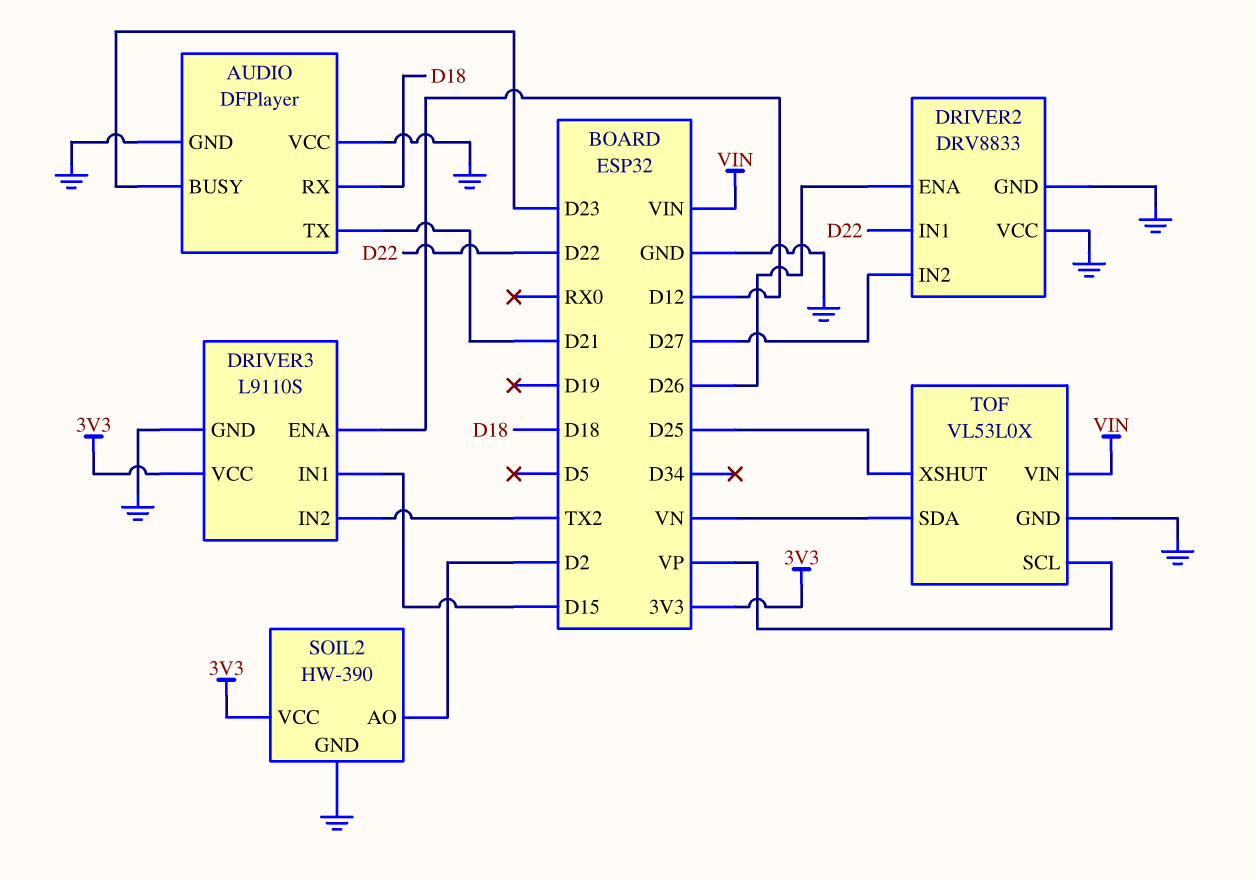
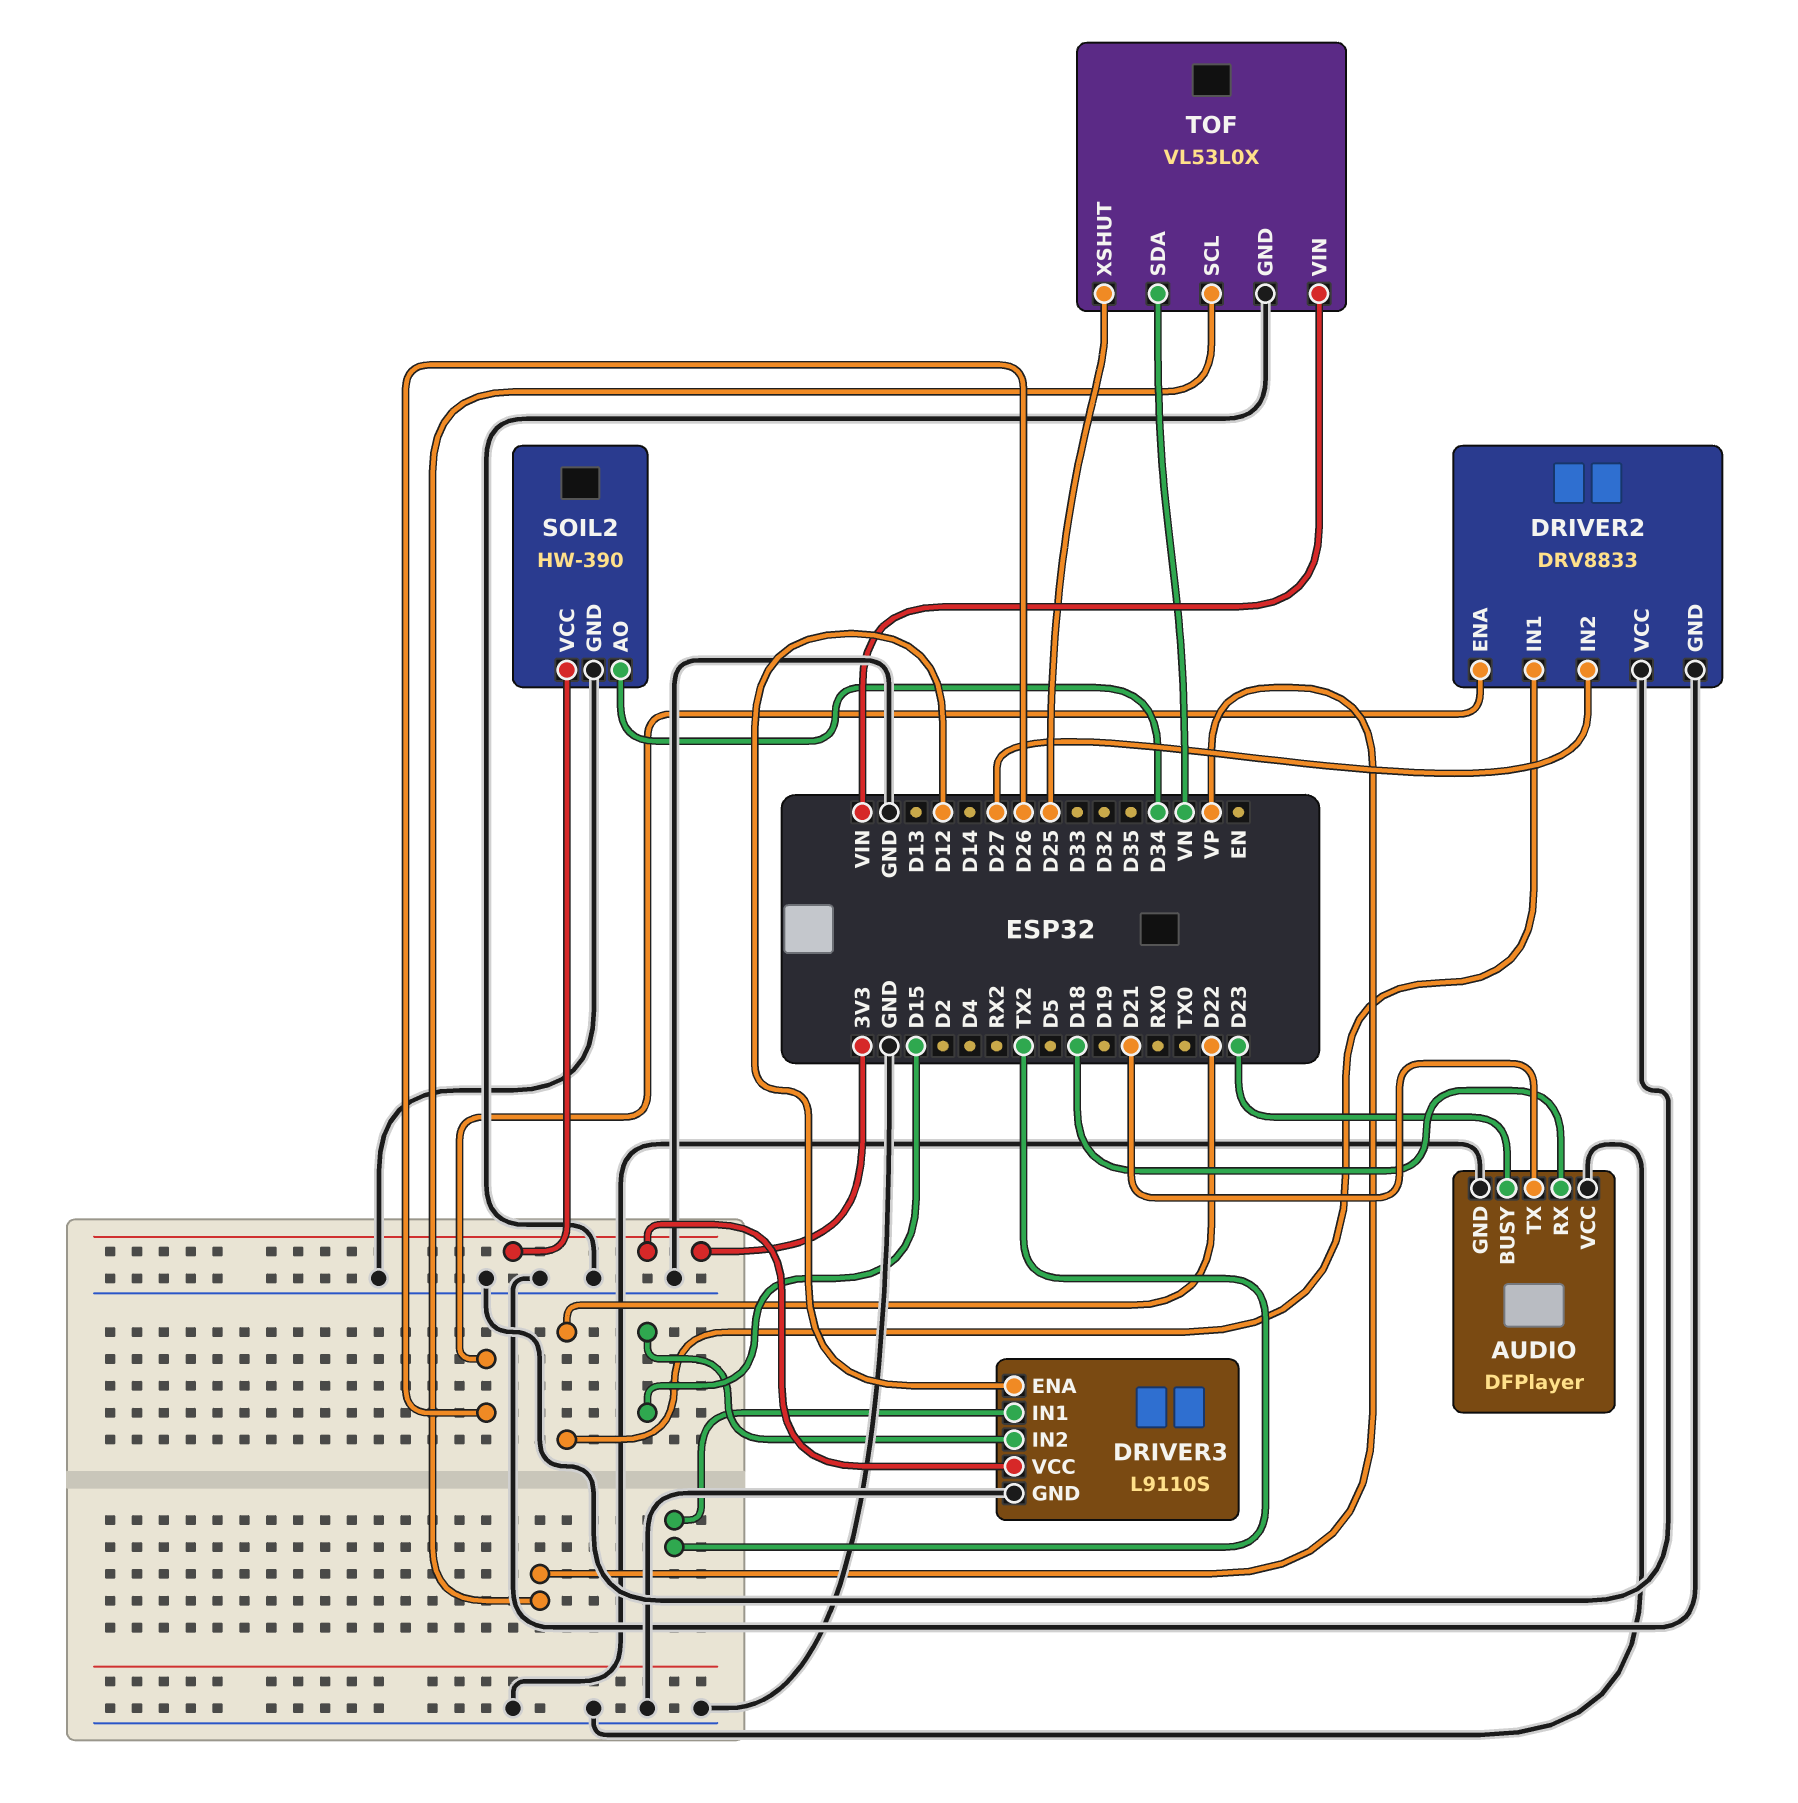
DRIVER3 pin IN1: D15 -> TX2
DRIVER3 pin IN2: TX2 -> D15
SOIL2 pin AO: D2 -> D34

